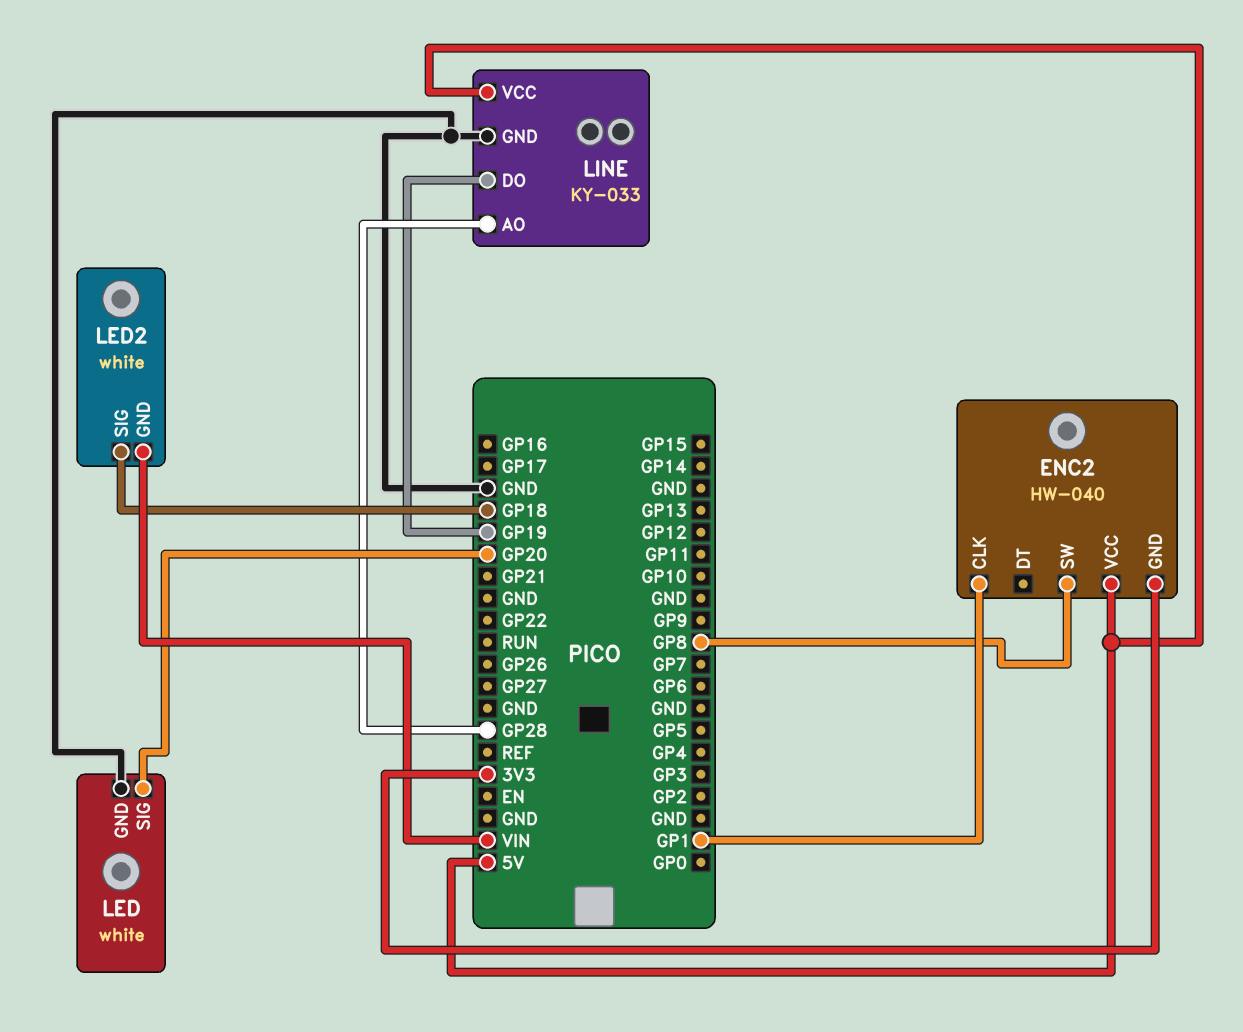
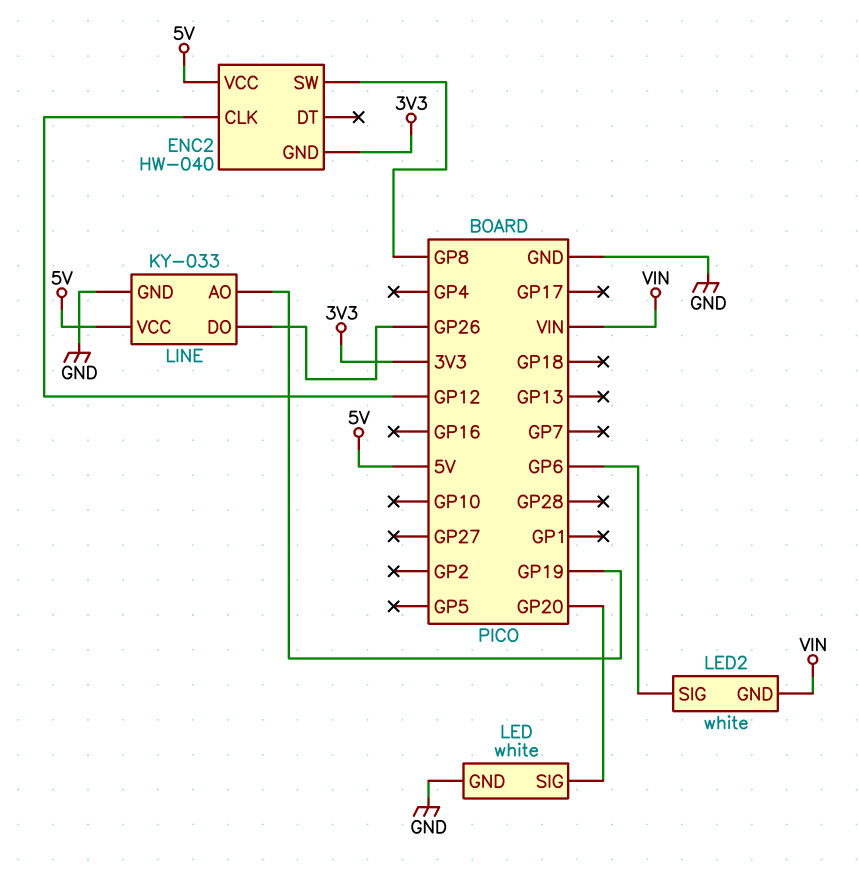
ENC2 pin CLK: GP1 -> GP12
LED2 pin SIG: GP18 -> GP6
LINE pin AO: GP28 -> GP19
LINE pin DO: GP19 -> GP26

